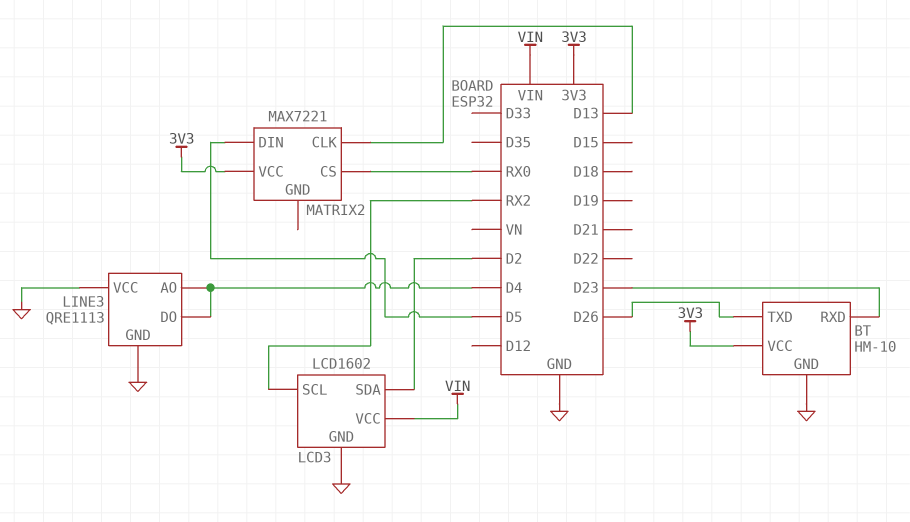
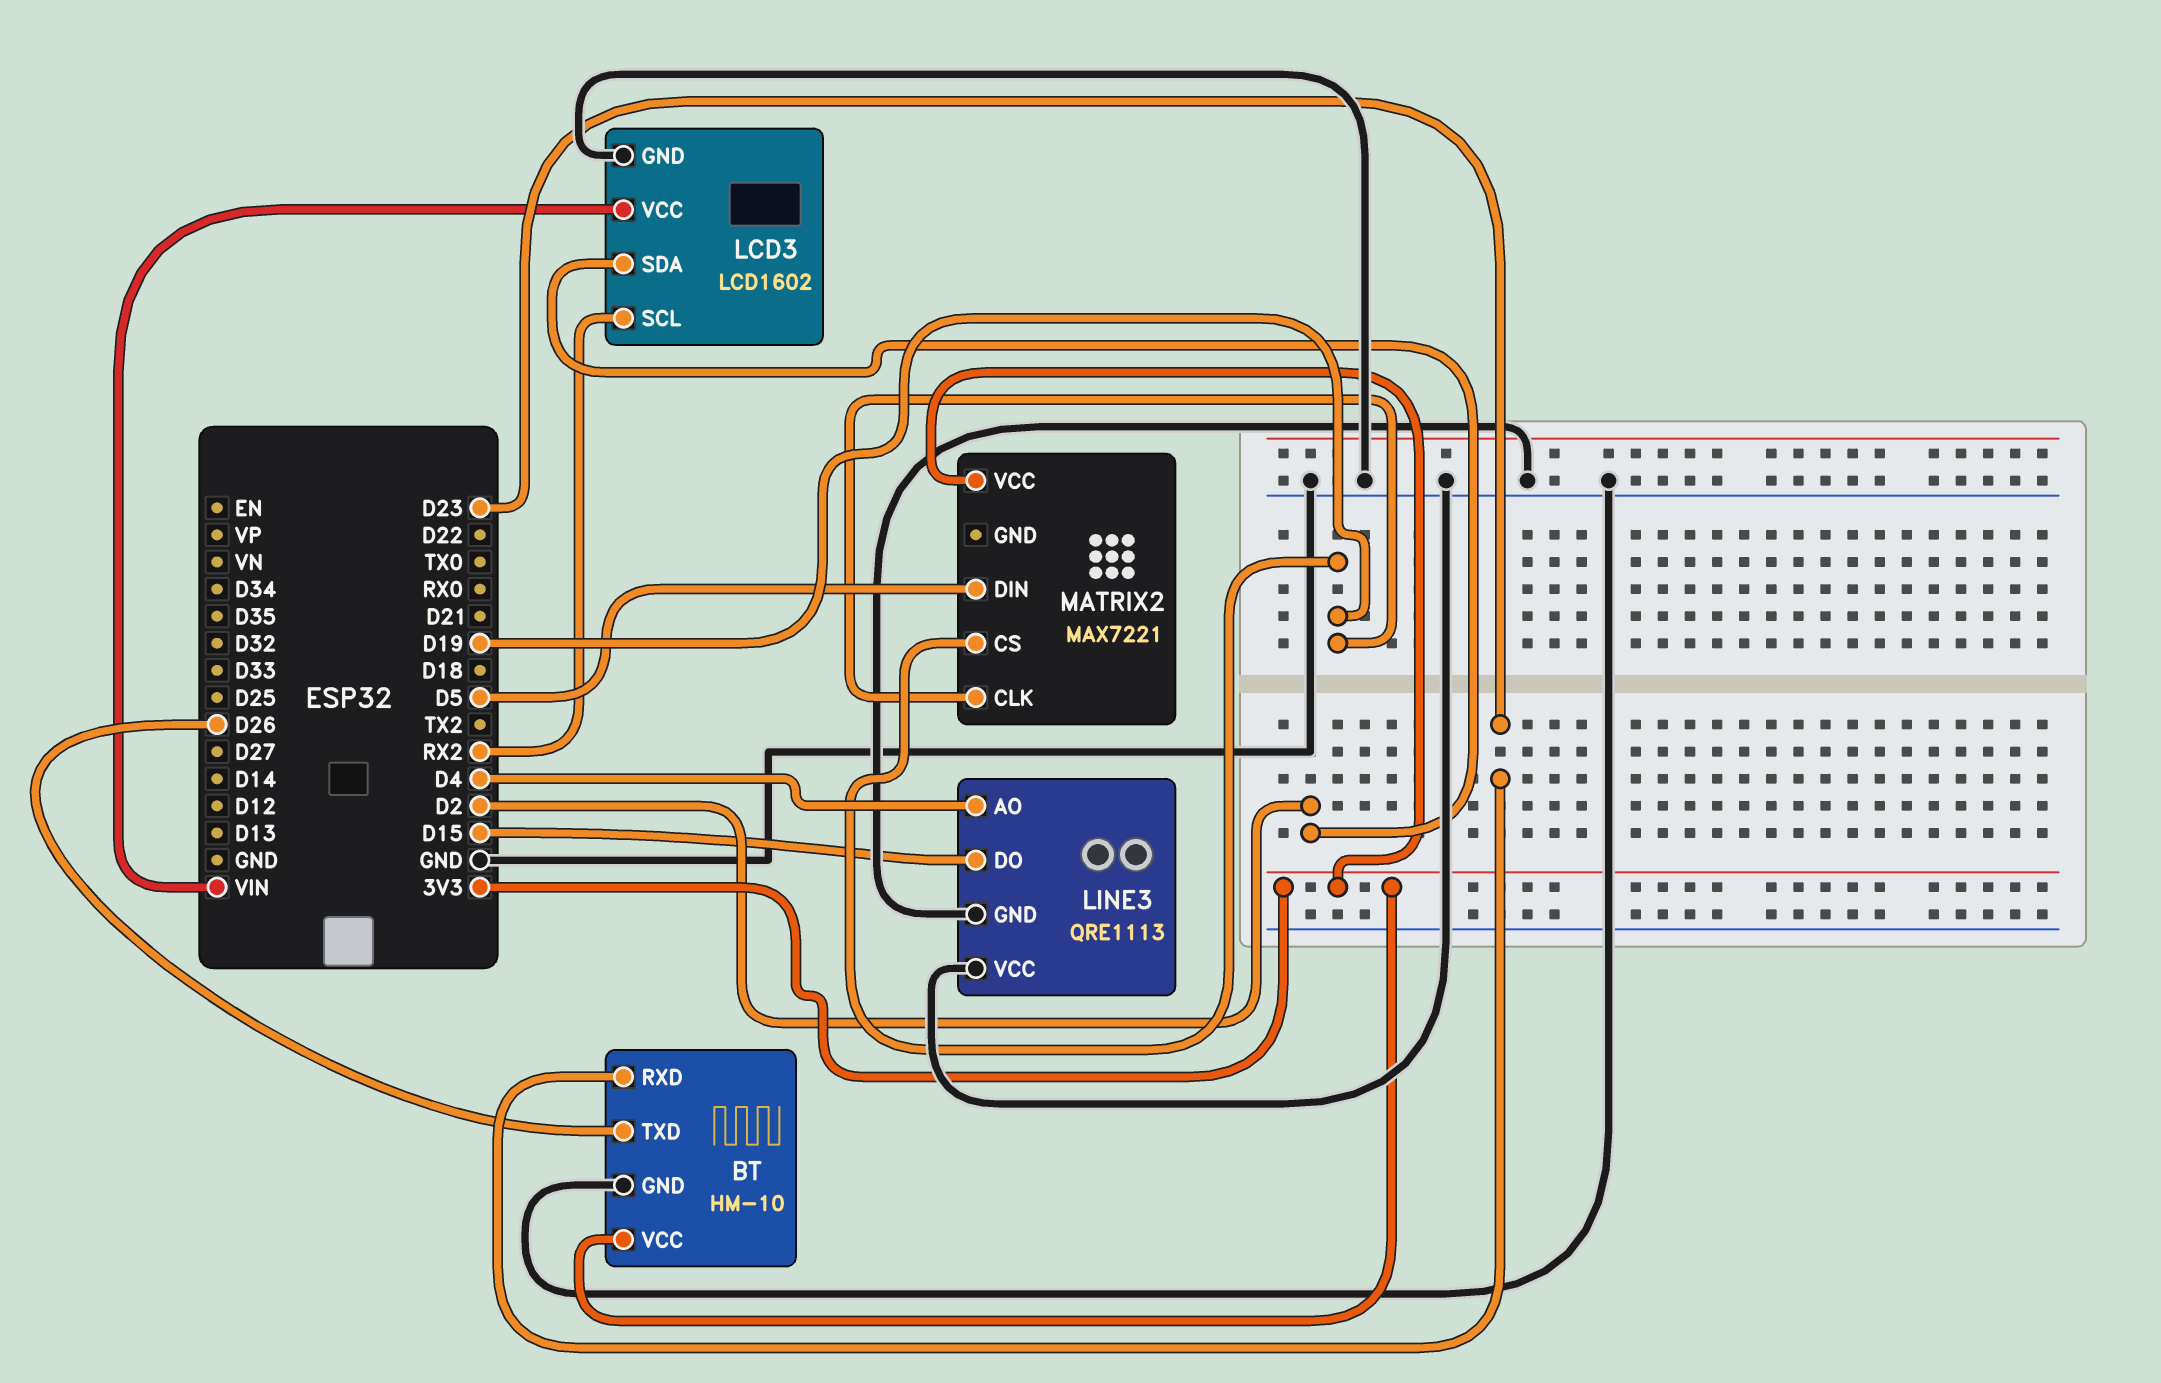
LINE3 pin DO: D4 -> D15
MATRIX2 pin CLK: D13 -> D19
MATRIX2 pin CS: RX0 -> D19

